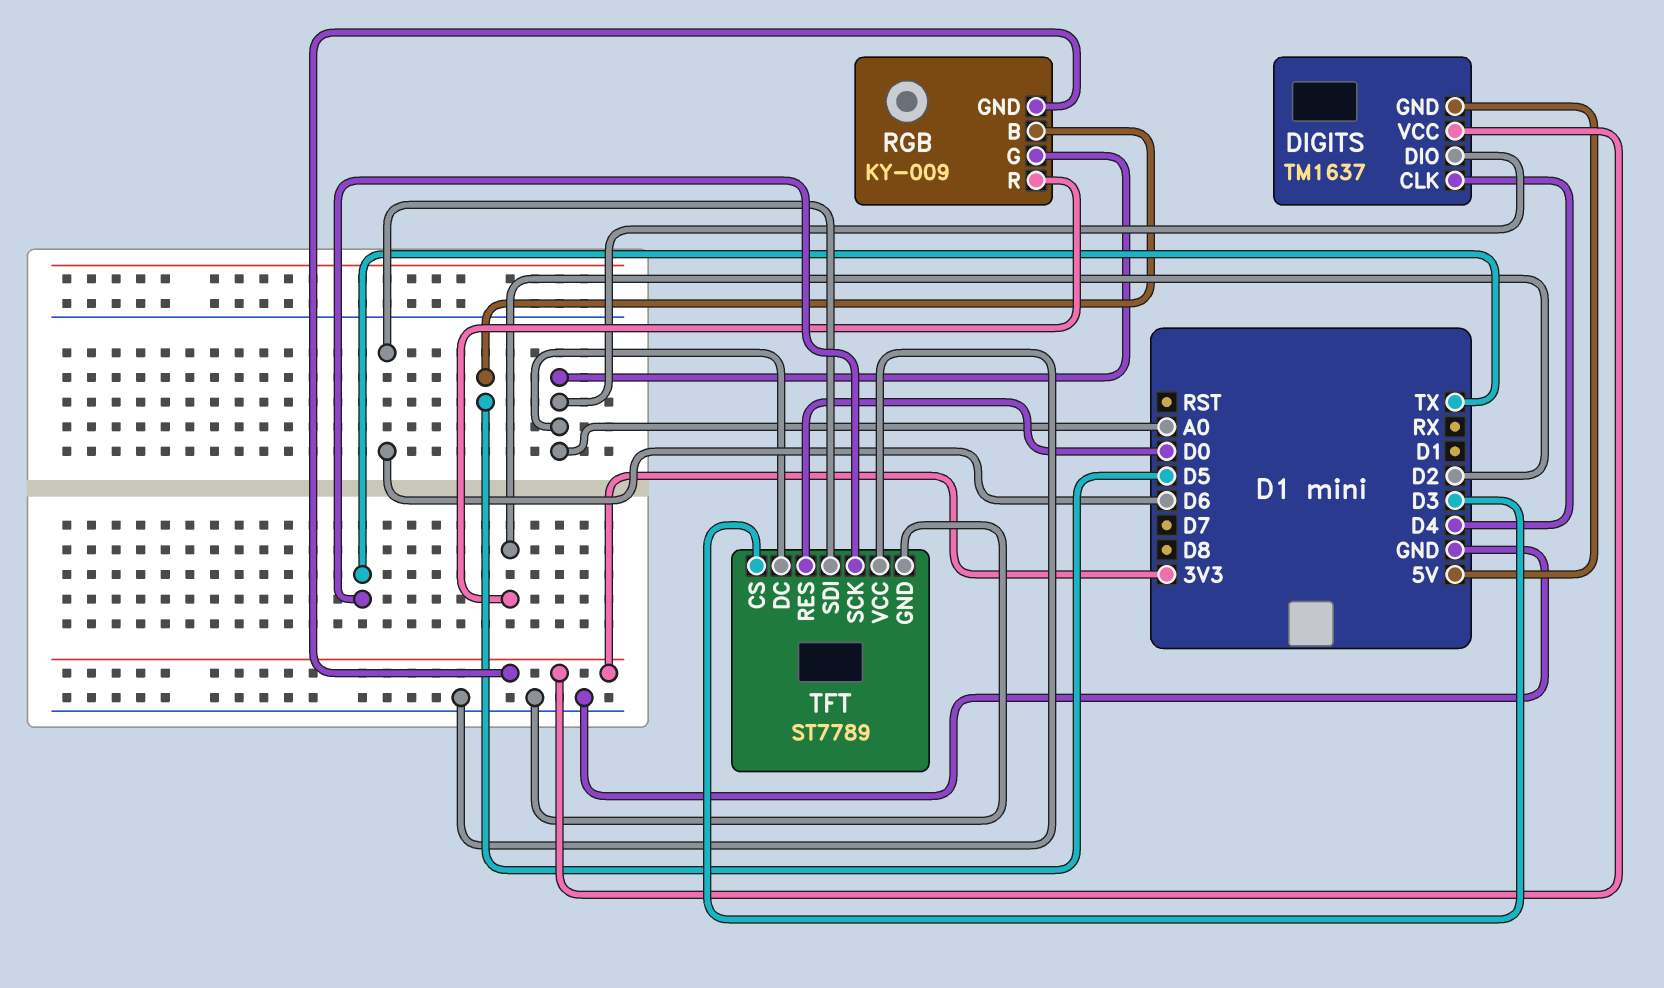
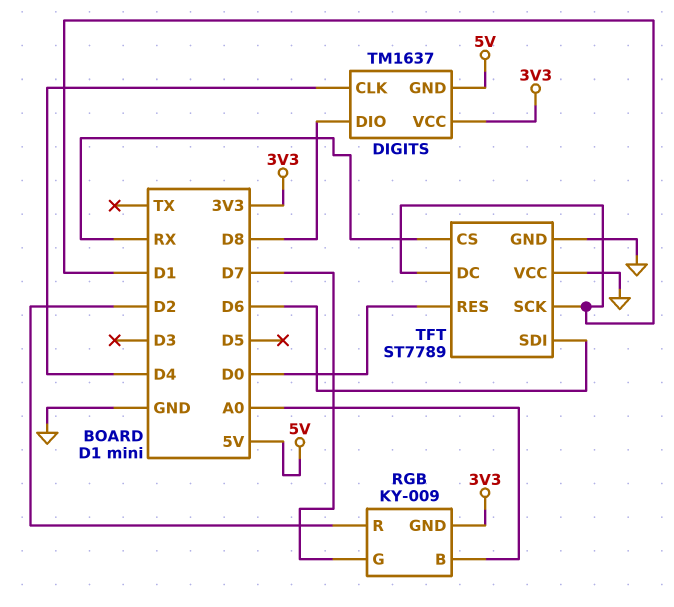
DIGITS pin DIO: A0 -> D8
RGB pin B: D5 -> A0
RGB pin G: A0 -> D7
TFT pin CS: D3 -> RX
TFT pin DC: A0 -> D1
TFT pin SCK: TX -> D1

